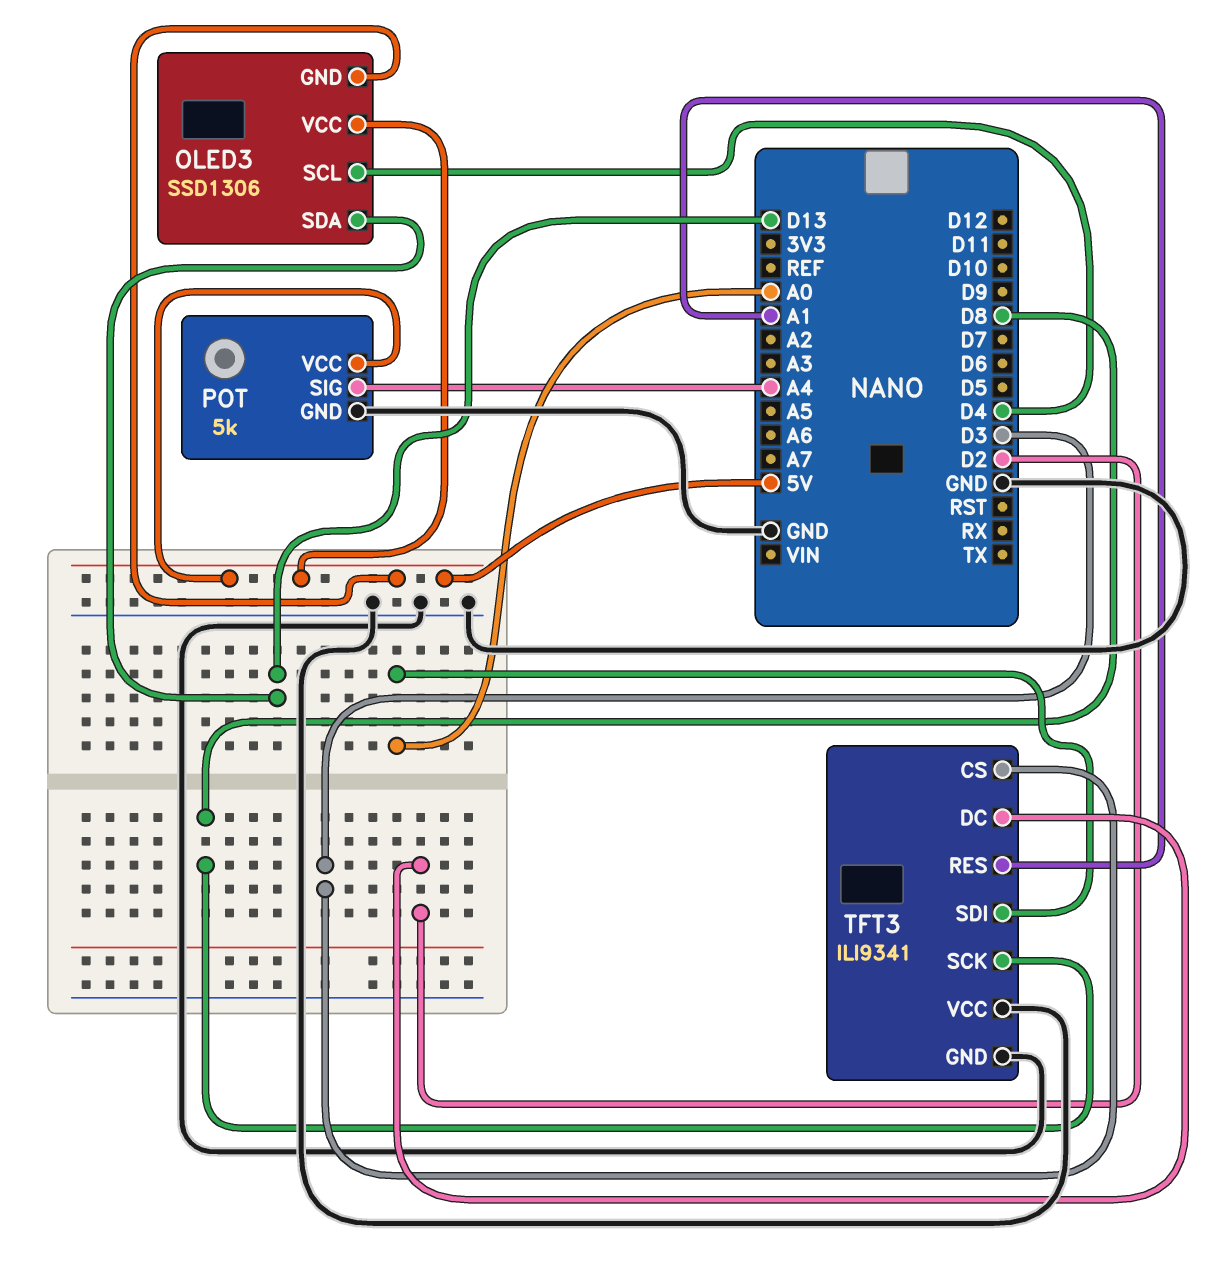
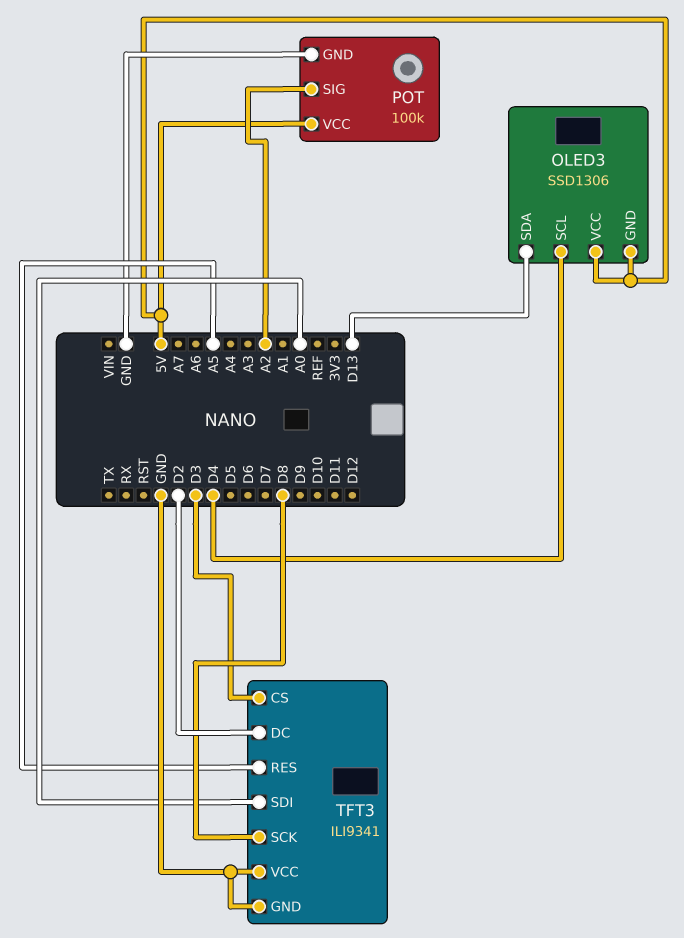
POT: 5k -> 100k
POT pin SIG: A4 -> A2
TFT3 pin RES: A1 -> A5

